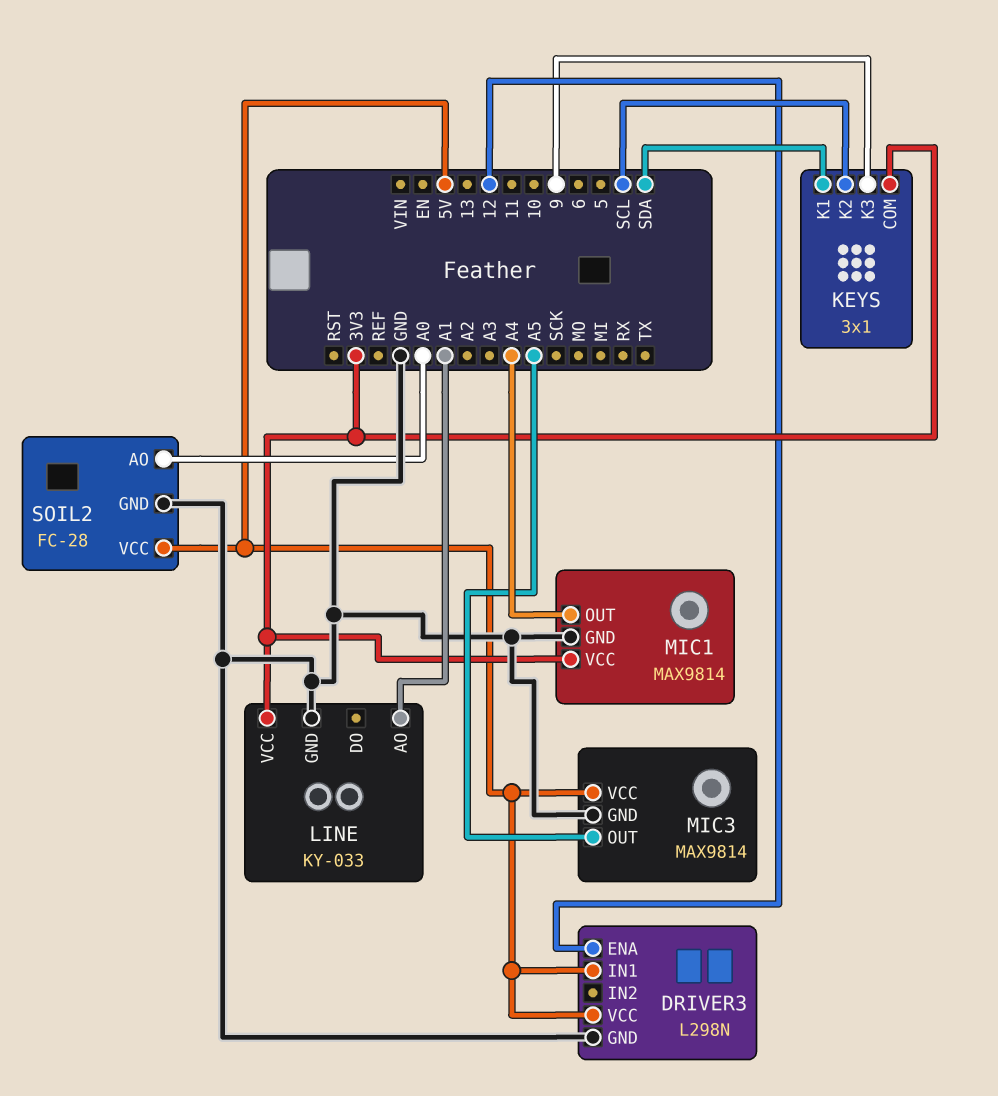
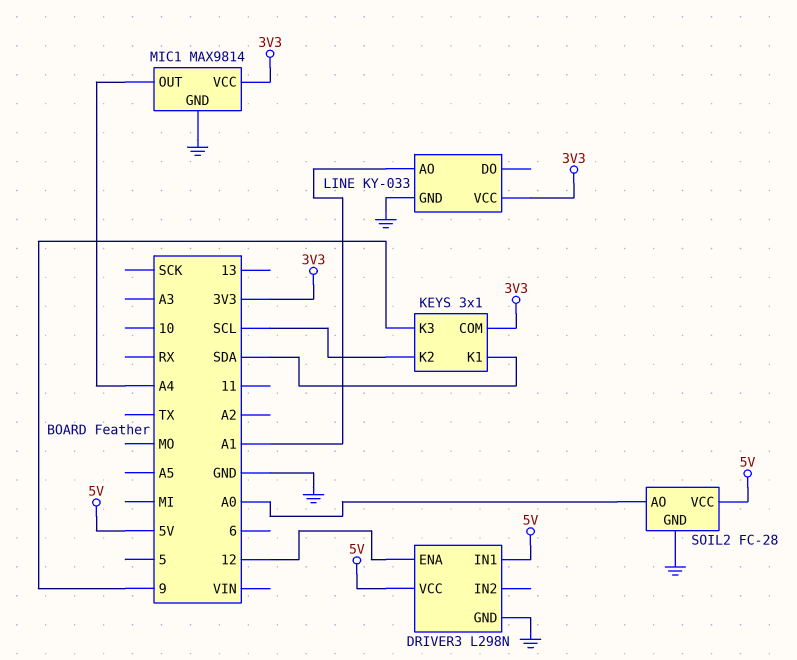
MIC3: MAX9814 -> none
MIC3 pin GND: GND -> none
MIC3 pin OUT: A5 -> none
MIC3 pin VCC: 5V -> none

